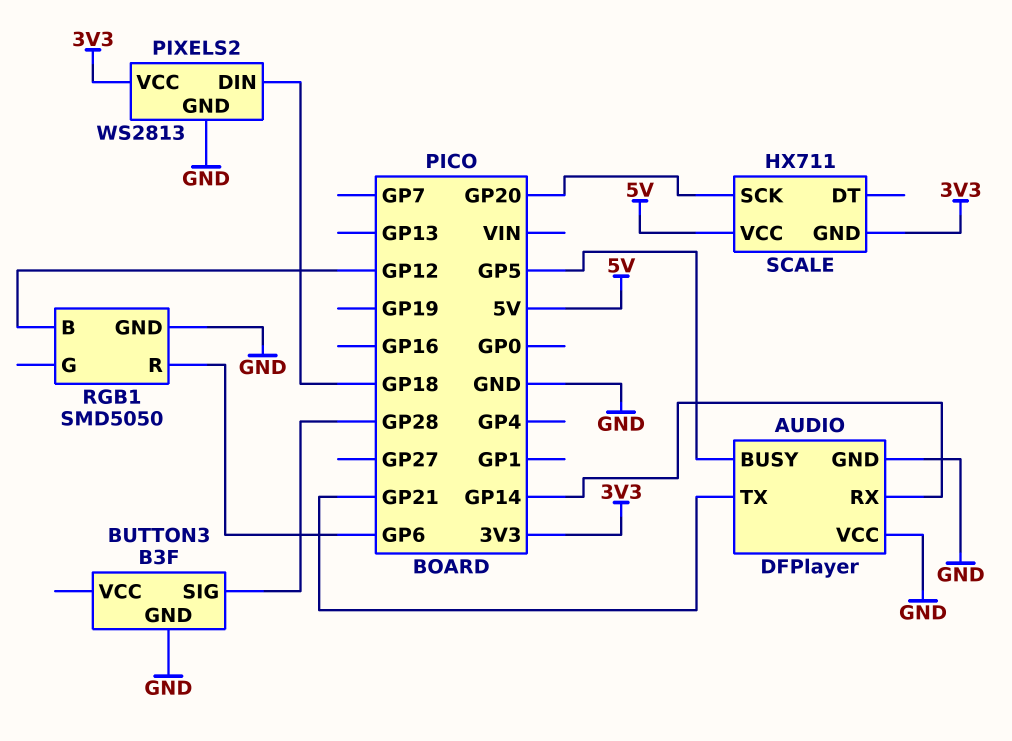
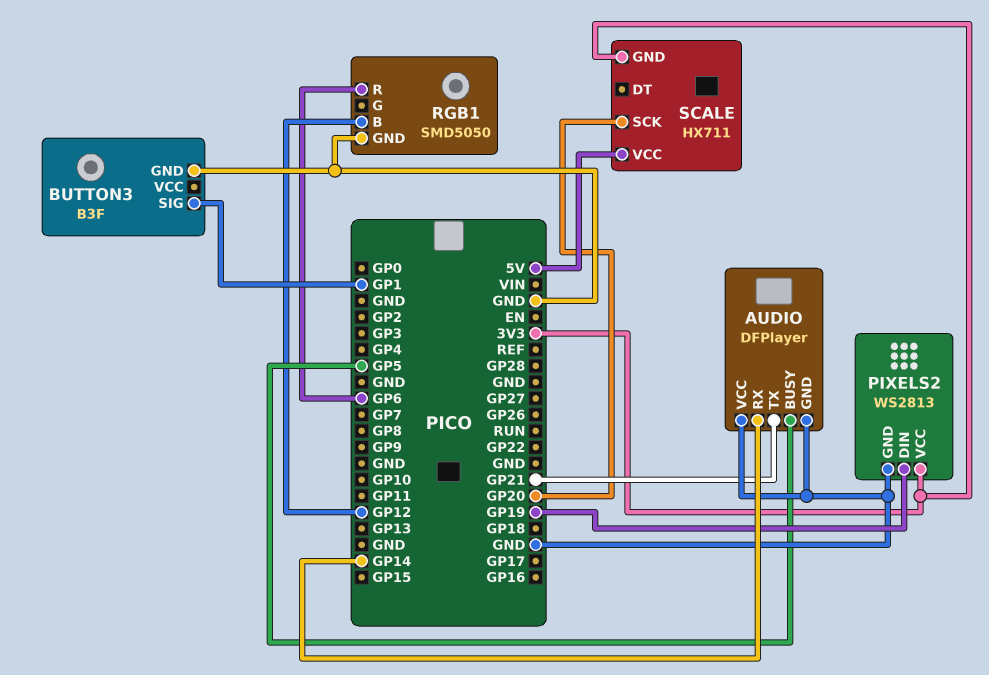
BUTTON3 pin SIG: GP28 -> GP1
PIXELS2 pin DIN: GP18 -> GP19

